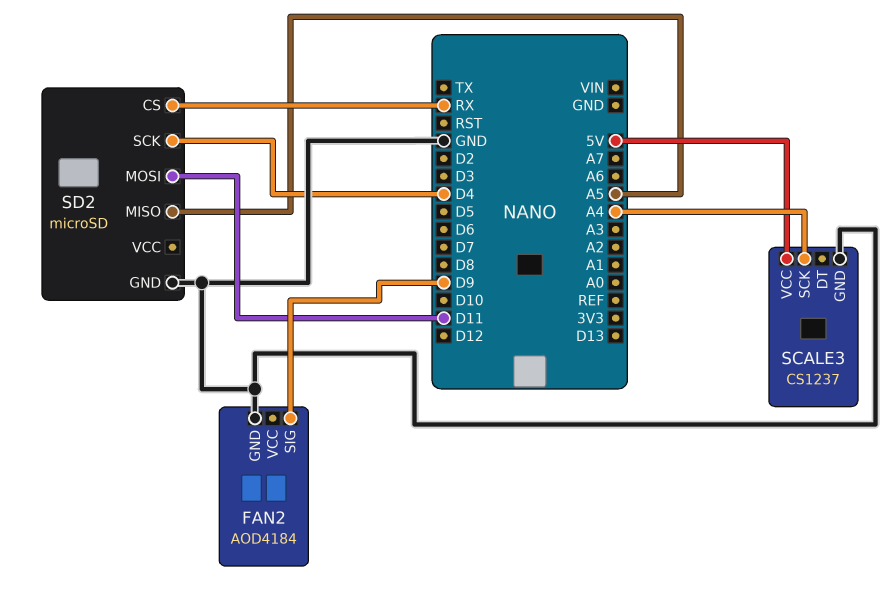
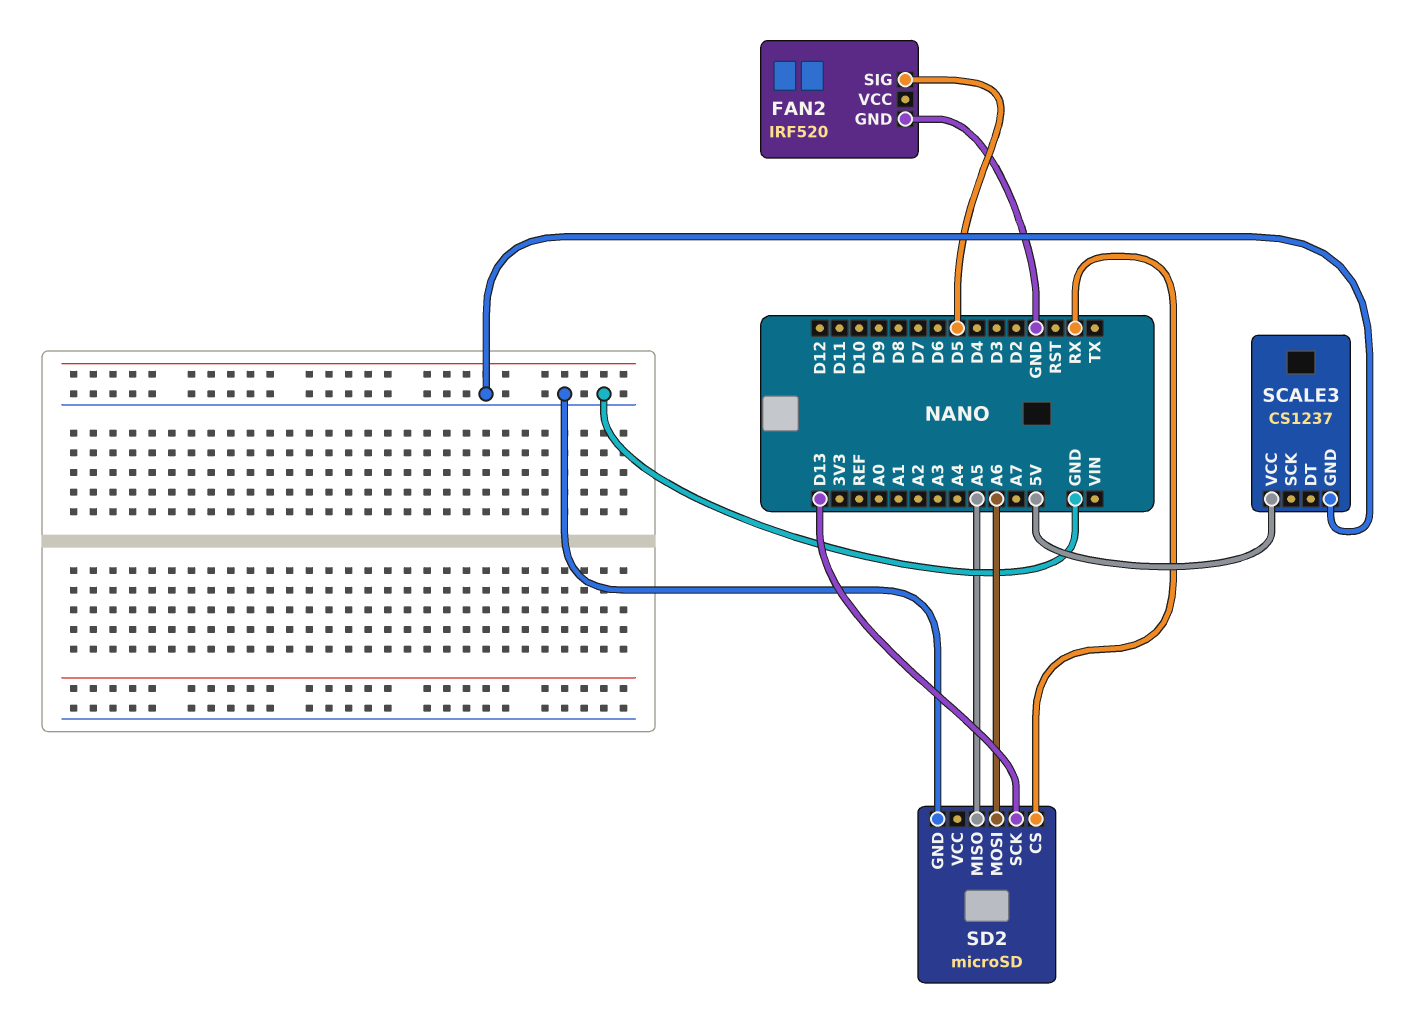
FAN2: AOD4184 -> IRF520
FAN2 pin SIG: D9 -> D5
SCALE3 pin SCK: A4 -> none
SD2 pin MOSI: D11 -> A6
SD2 pin SCK: D4 -> D13

